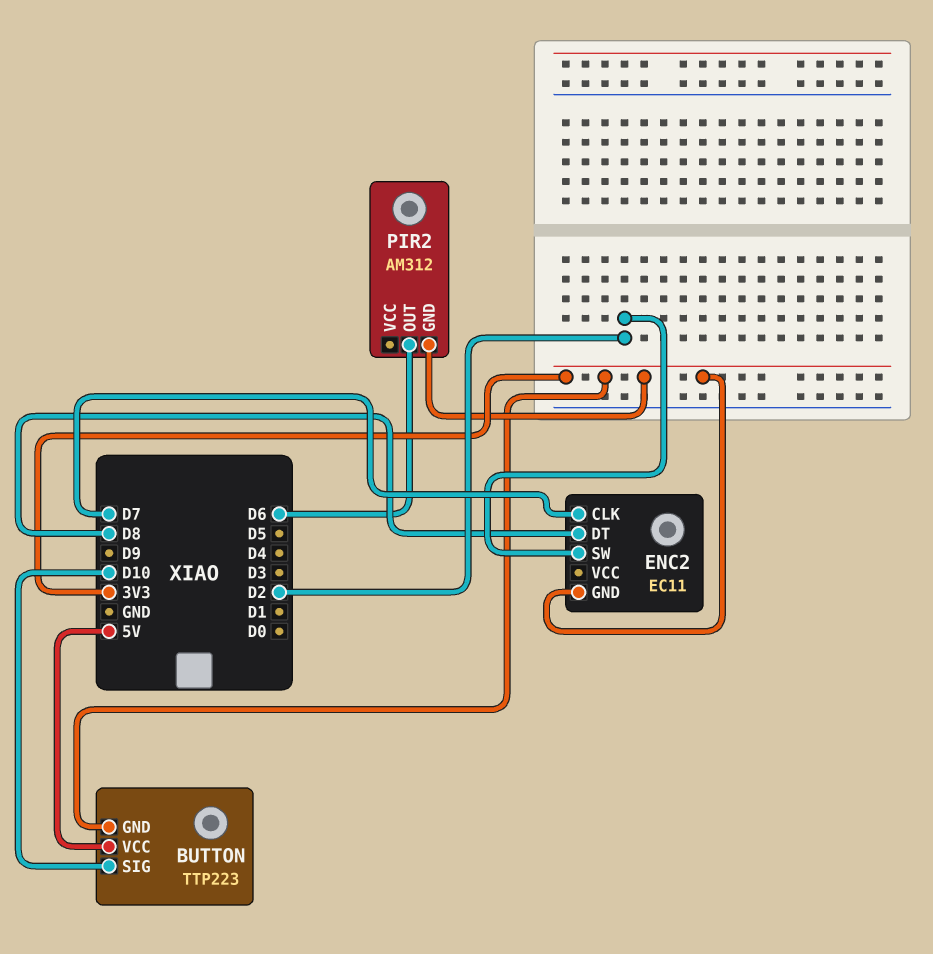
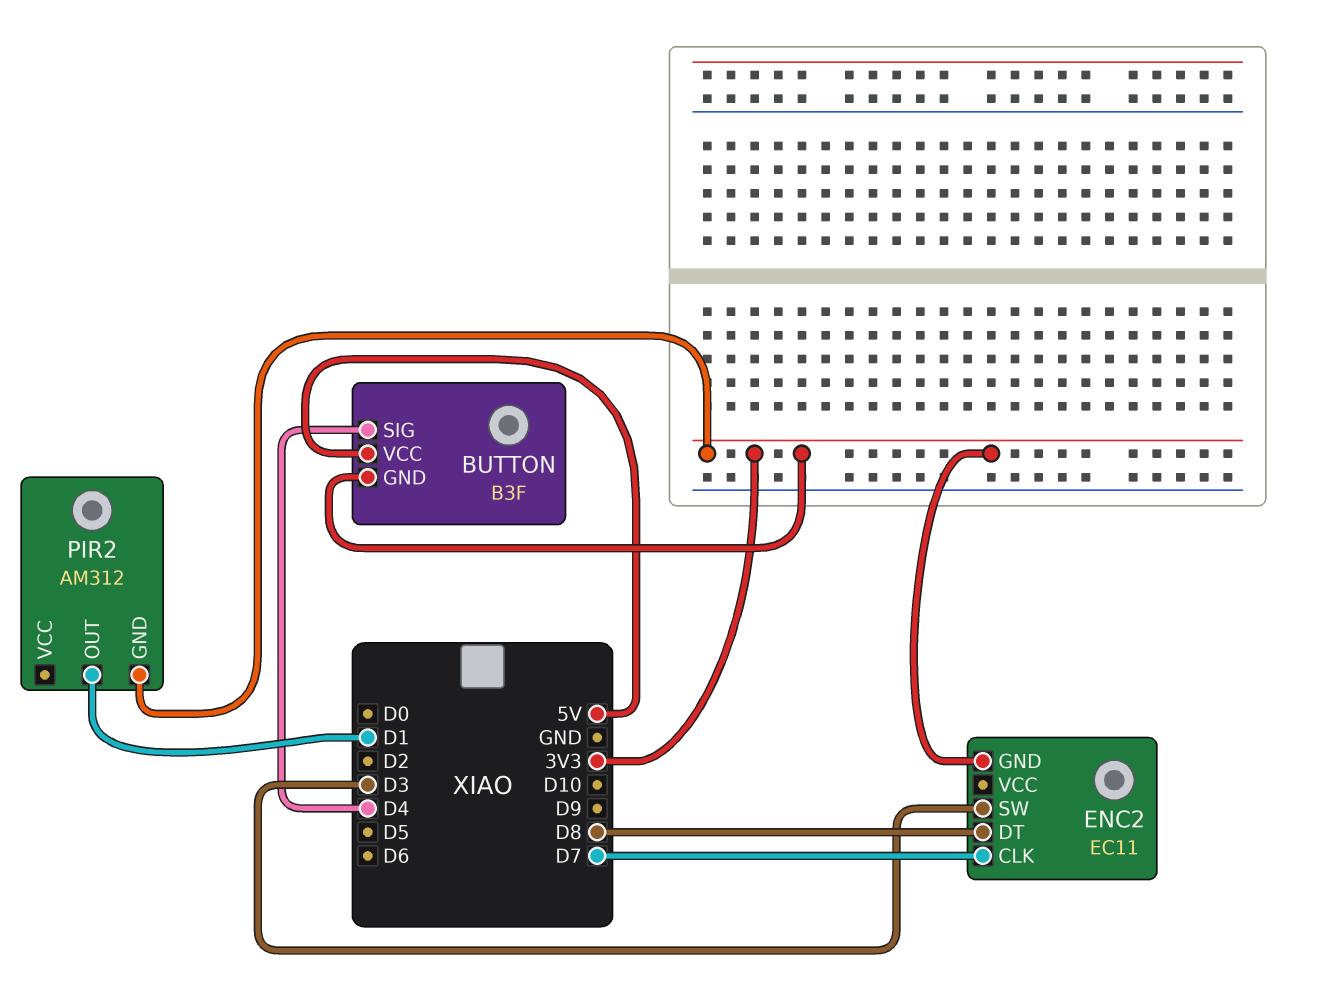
BUTTON: TTP223 -> B3F
BUTTON pin SIG: D10 -> D4
ENC2 pin SW: D2 -> D3
PIR2 pin OUT: D6 -> D1

